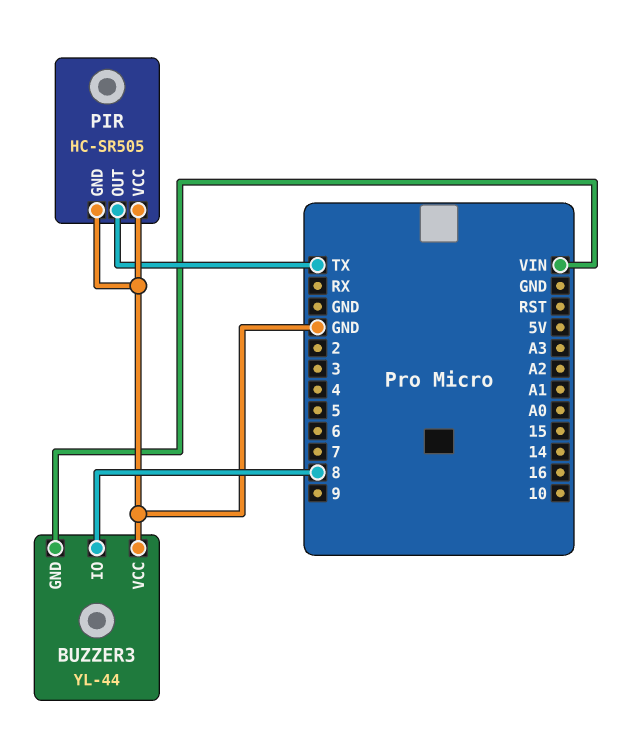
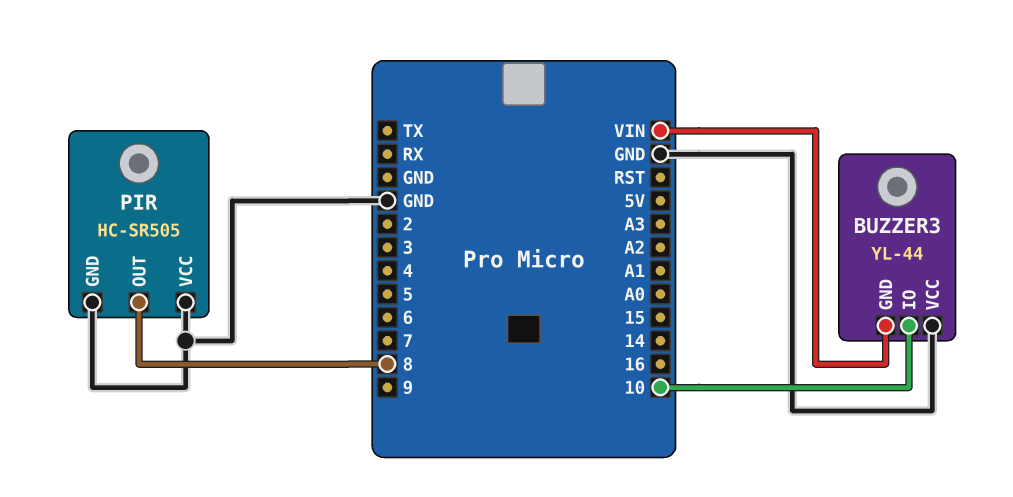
BUZZER3 pin IO: 8 -> 10
PIR pin OUT: TX -> 8

